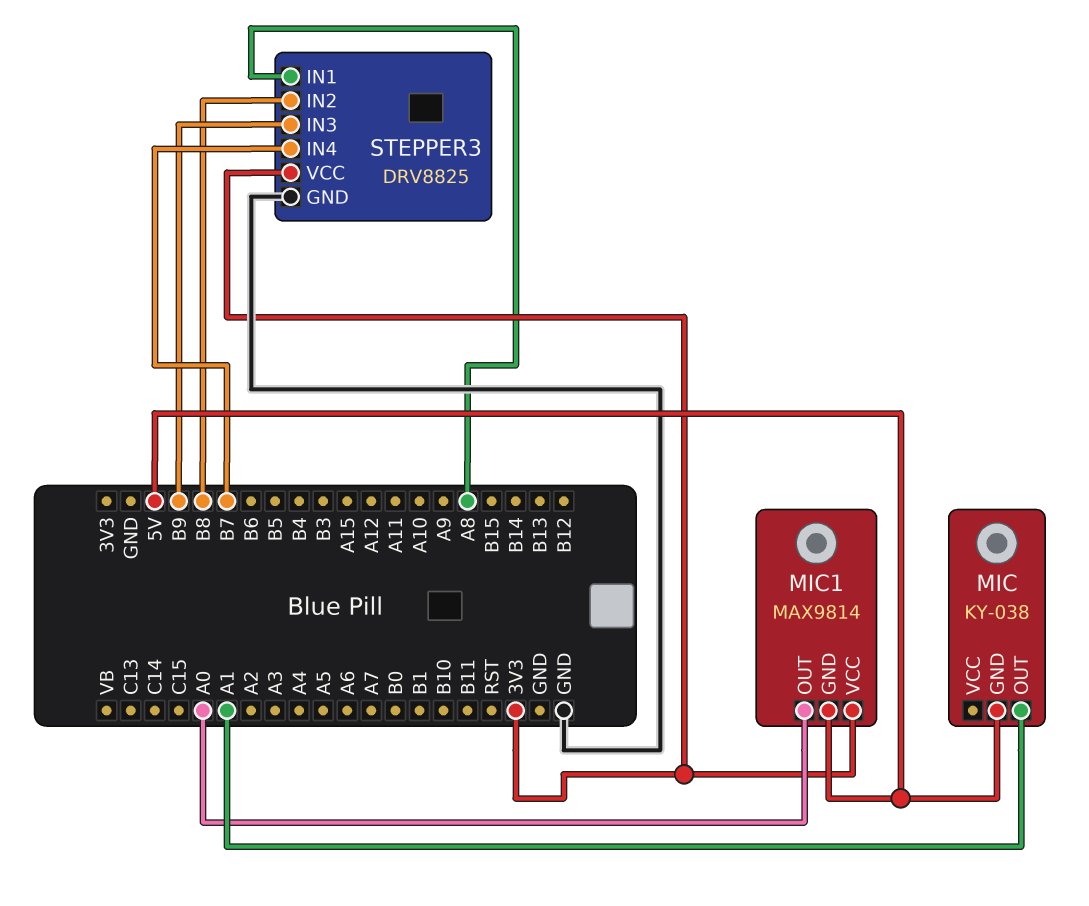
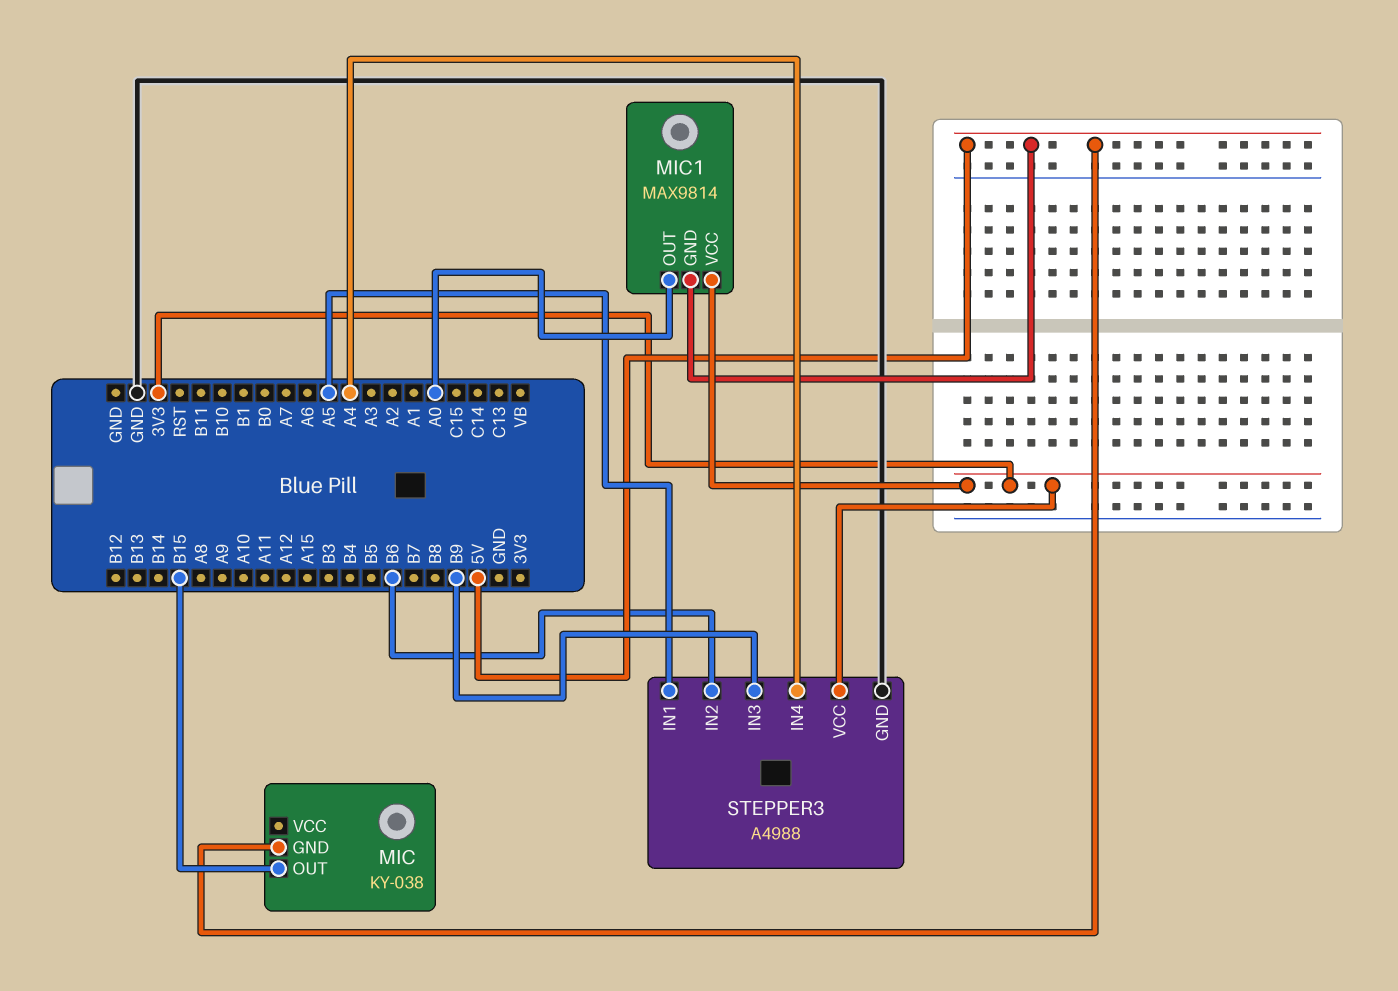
MIC pin OUT: A1 -> B15
STEPPER3: DRV8825 -> A4988
STEPPER3 pin IN1: A8 -> A5
STEPPER3 pin IN2: B8 -> B6
STEPPER3 pin IN4: B7 -> A4

